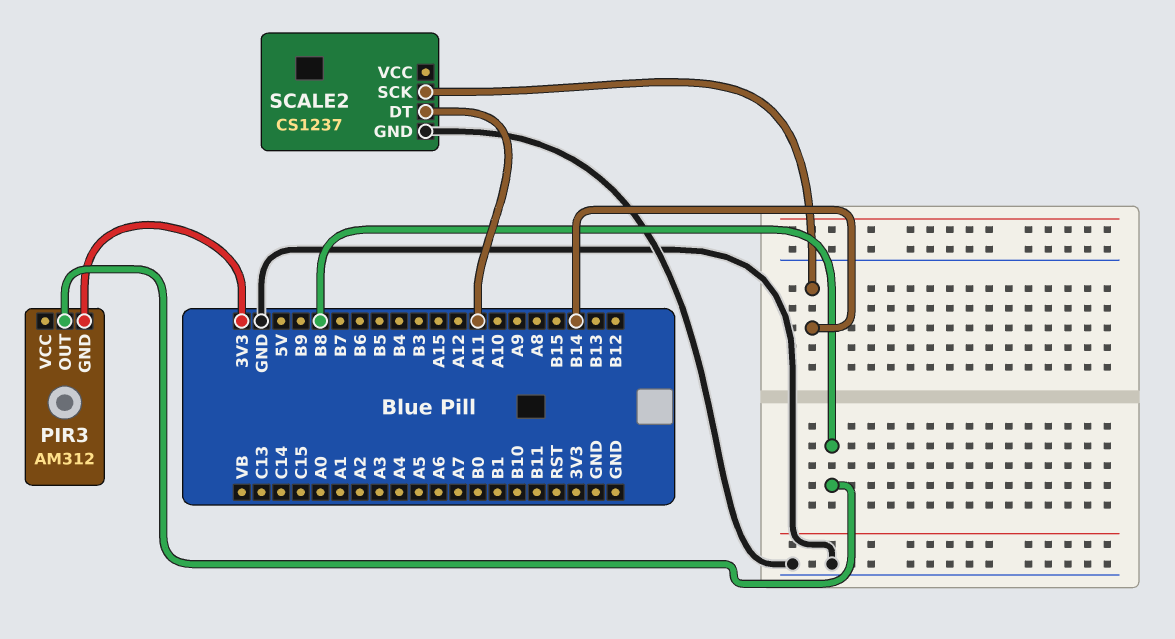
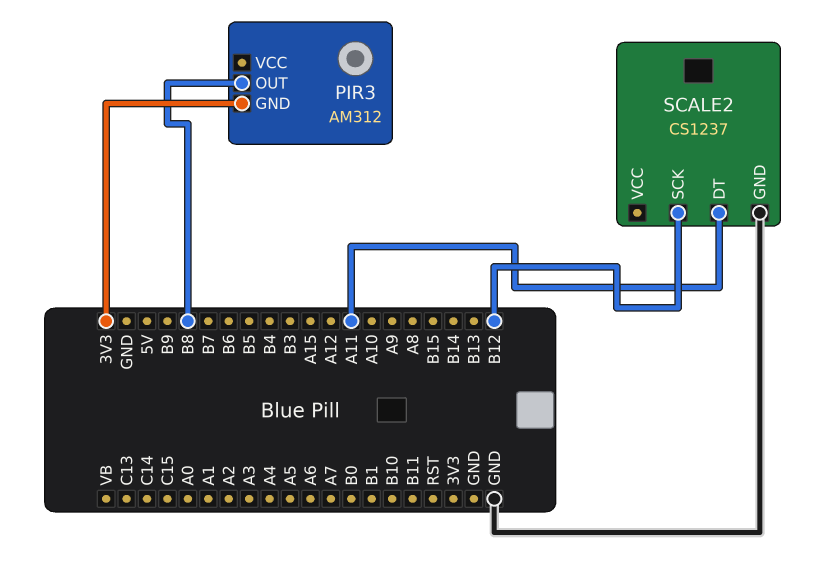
SCALE2 pin SCK: B14 -> B12

